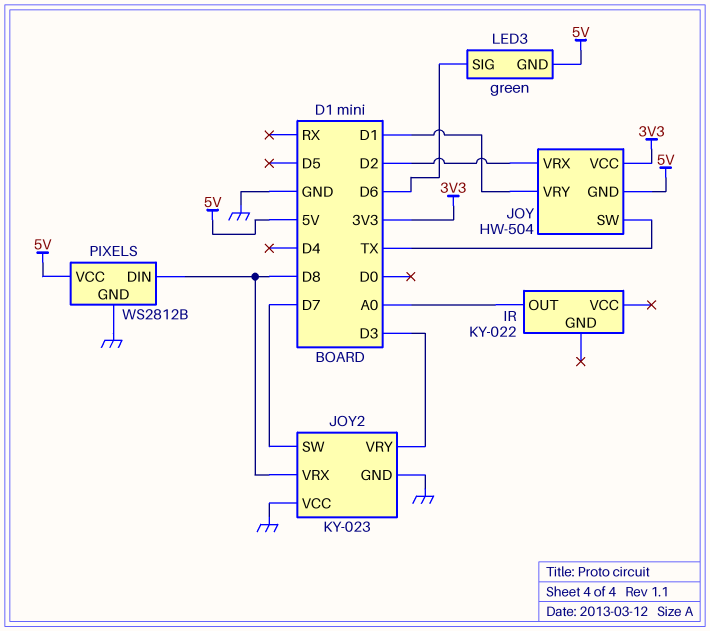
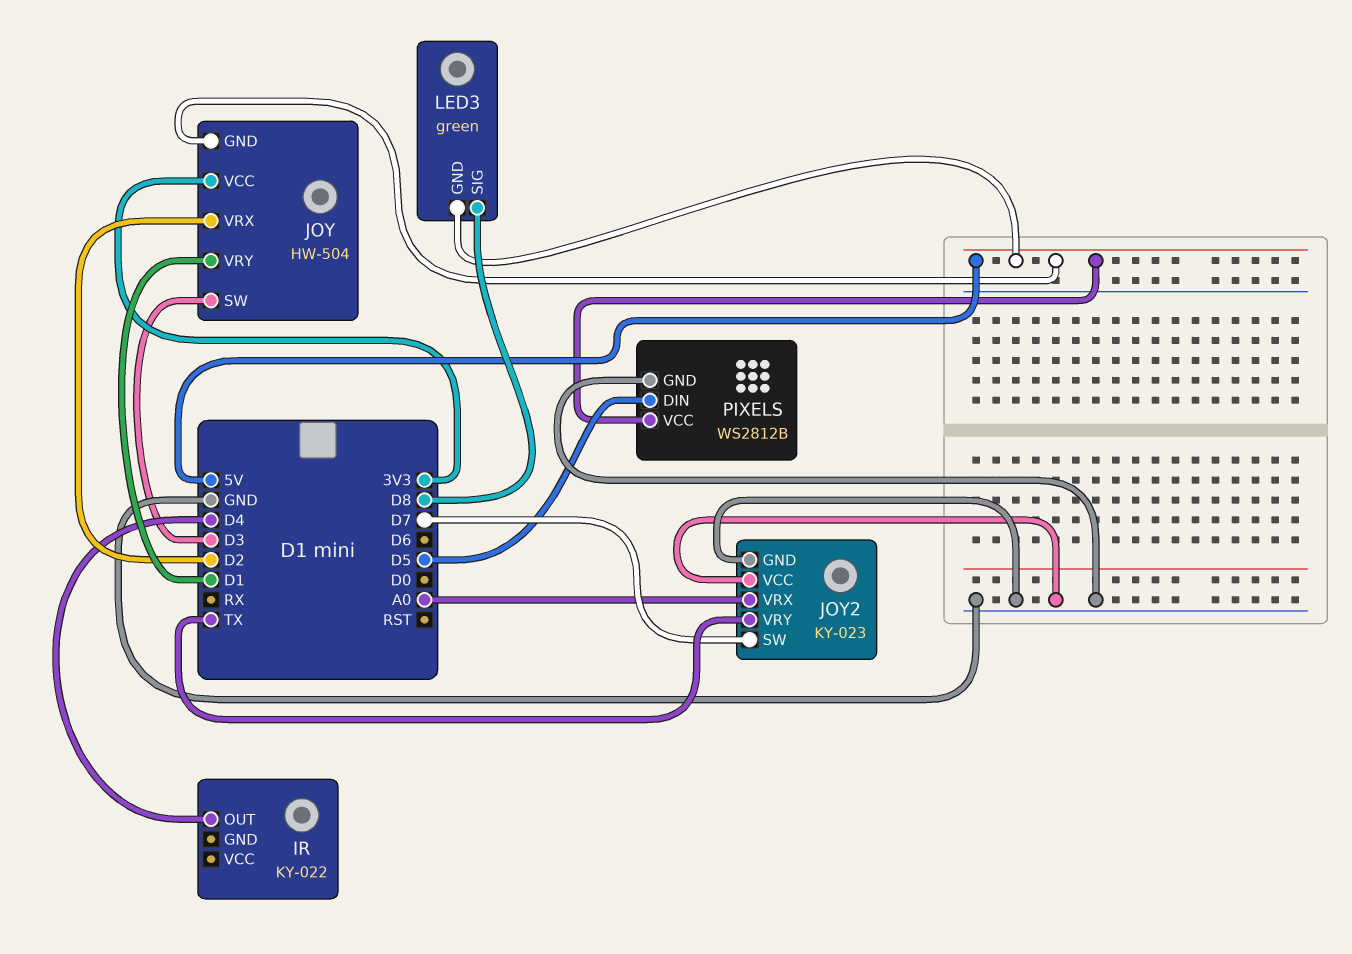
IR pin OUT: A0 -> D4
JOY pin SW: TX -> D3
JOY2 pin VRX: D8 -> A0
JOY2 pin VRY: D3 -> TX
LED3 pin SIG: D6 -> D8
PIXELS pin DIN: D8 -> D5

